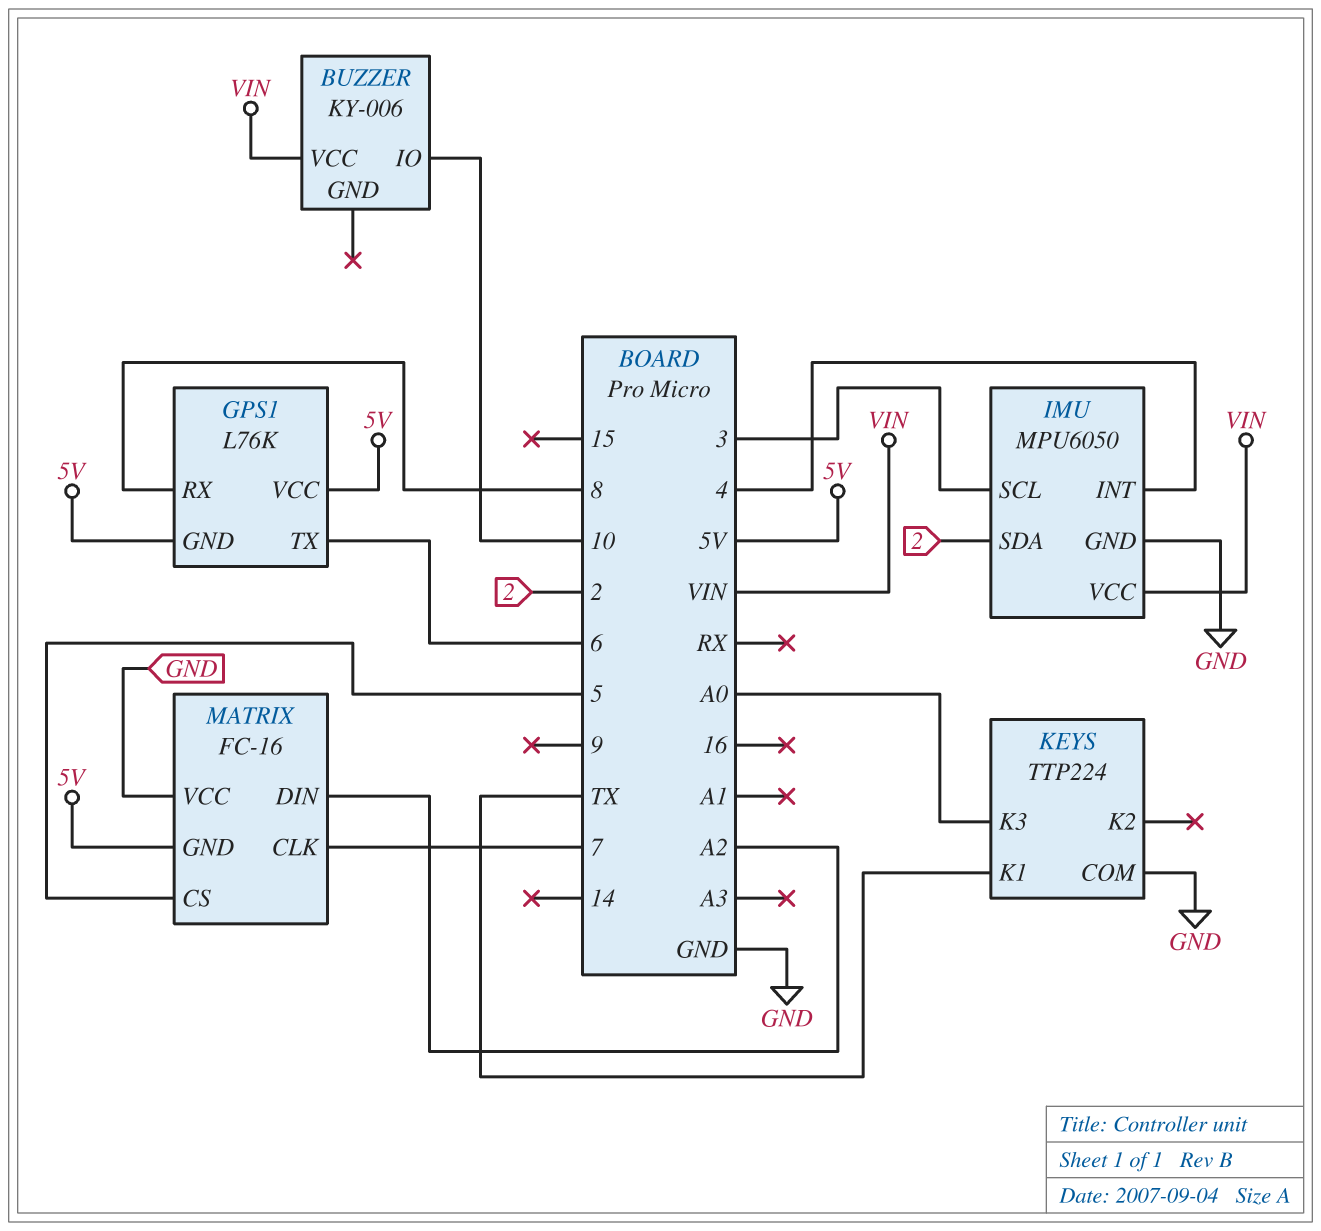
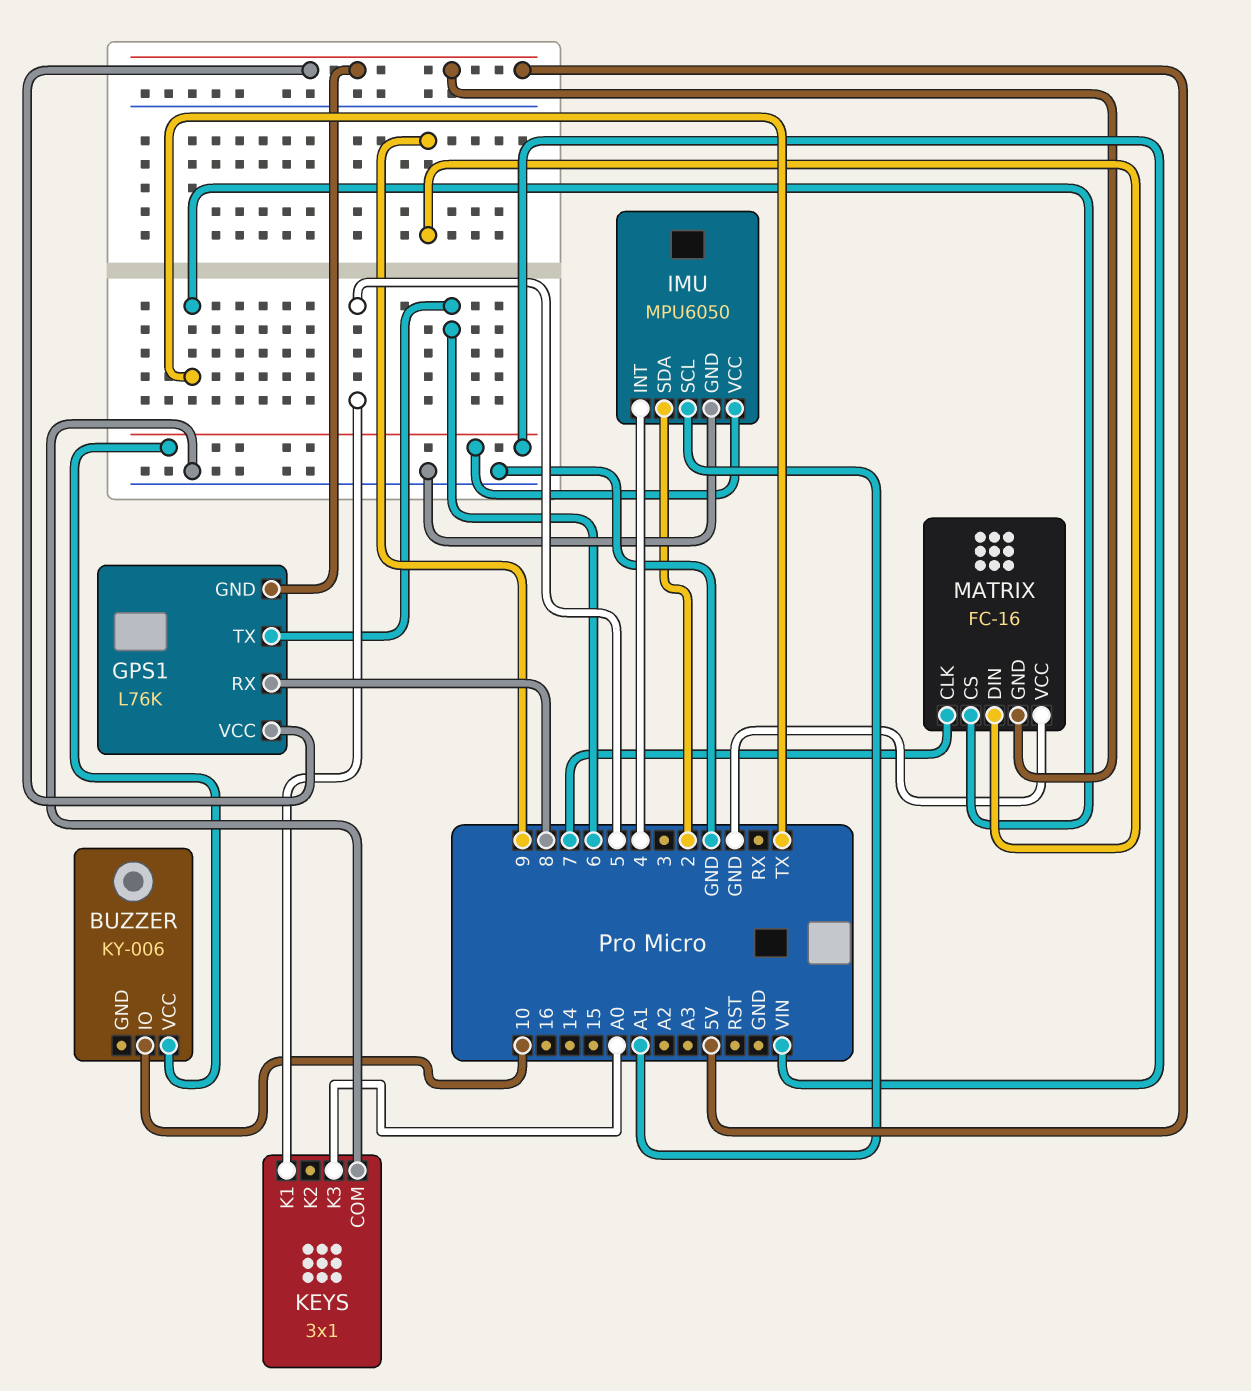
IMU pin SCL: 3 -> A1
KEYS: TTP224 -> 3x1
KEYS pin K1: TX -> 5
MATRIX pin CS: 5 -> TX
MATRIX pin DIN: A2 -> 9

